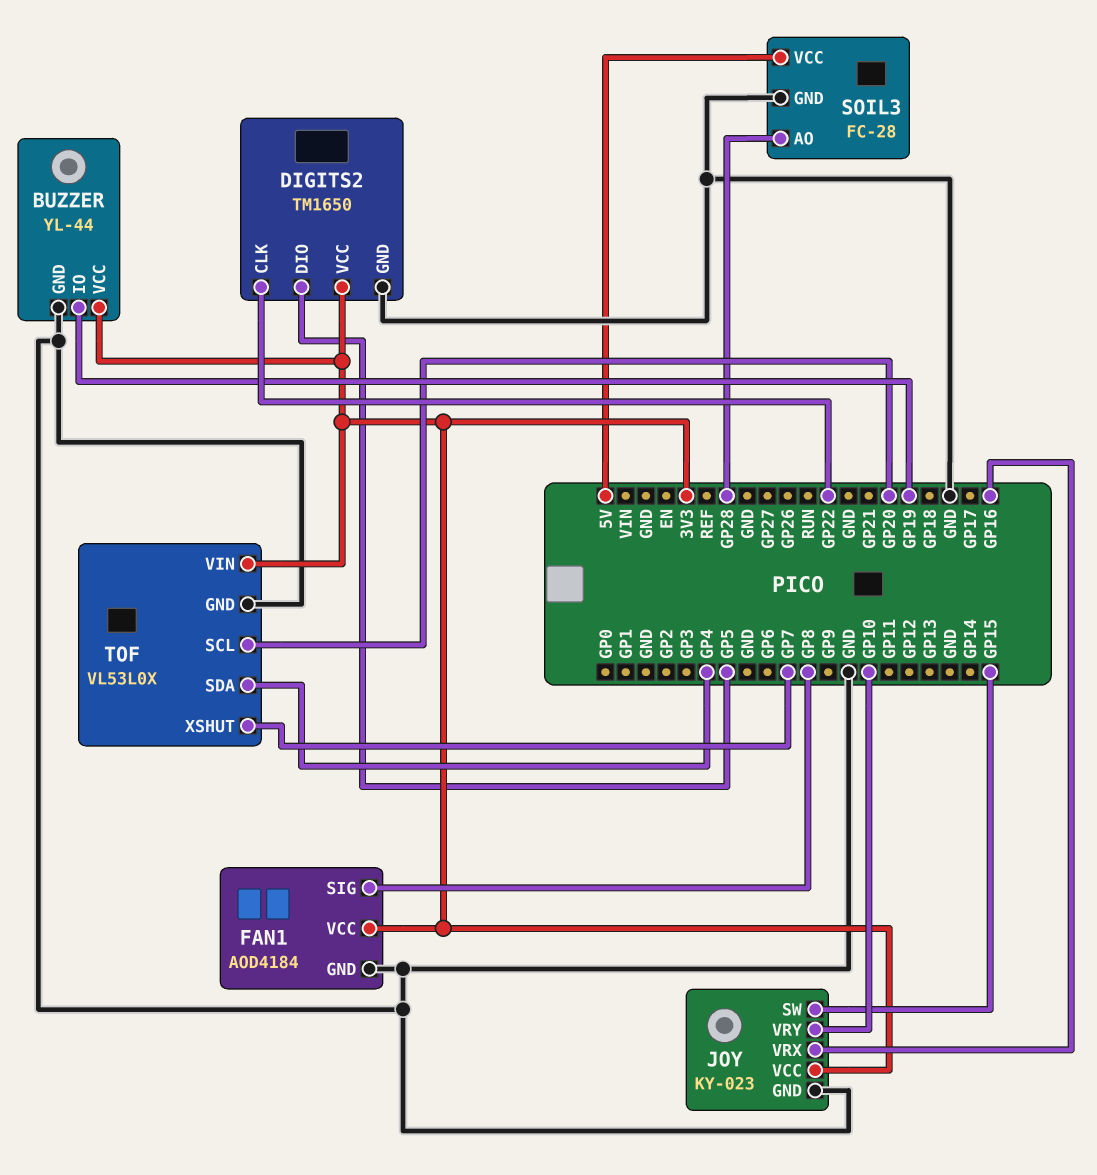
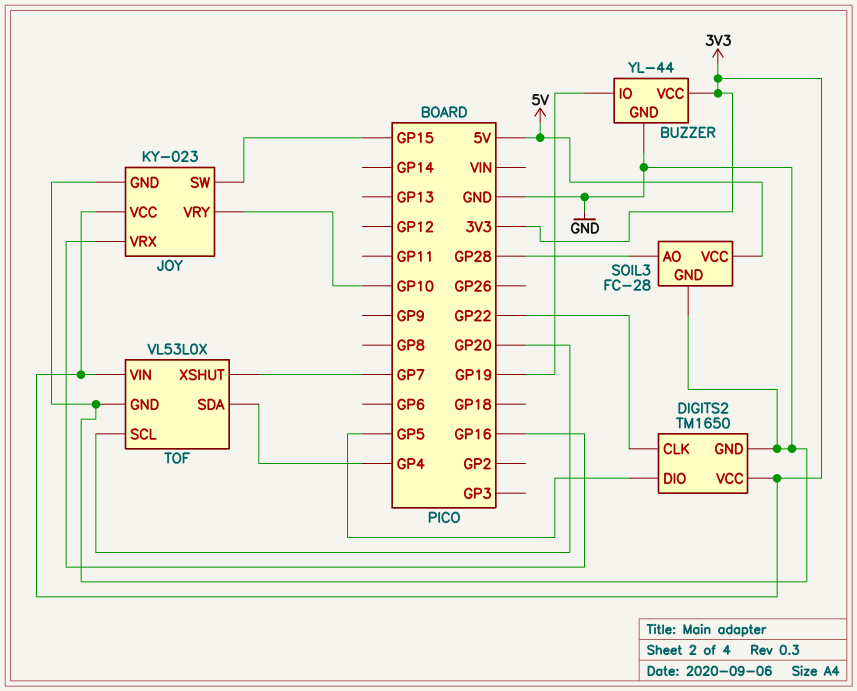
FAN1: AOD4184 -> none
FAN1 pin GND: GND -> none
FAN1 pin SIG: GP8 -> none
FAN1 pin VCC: 3V3 -> none

